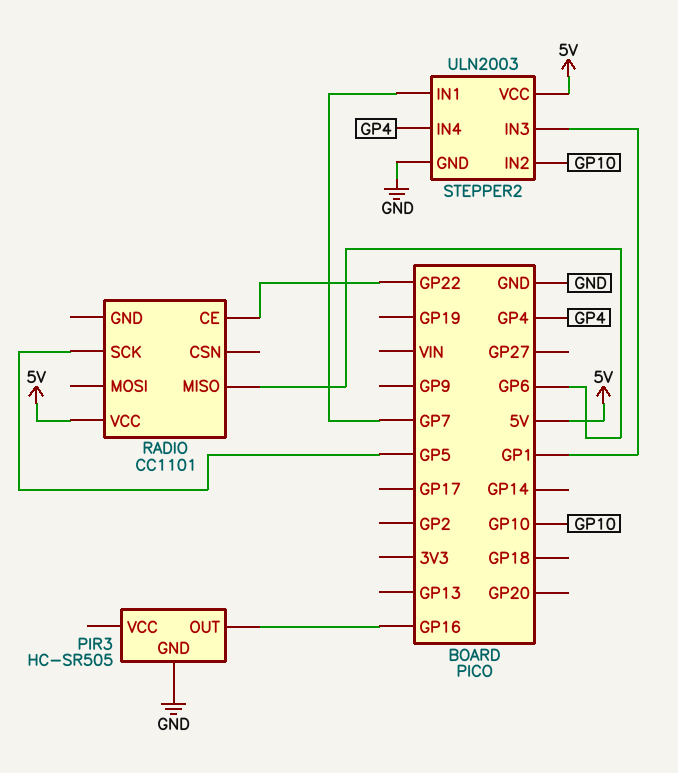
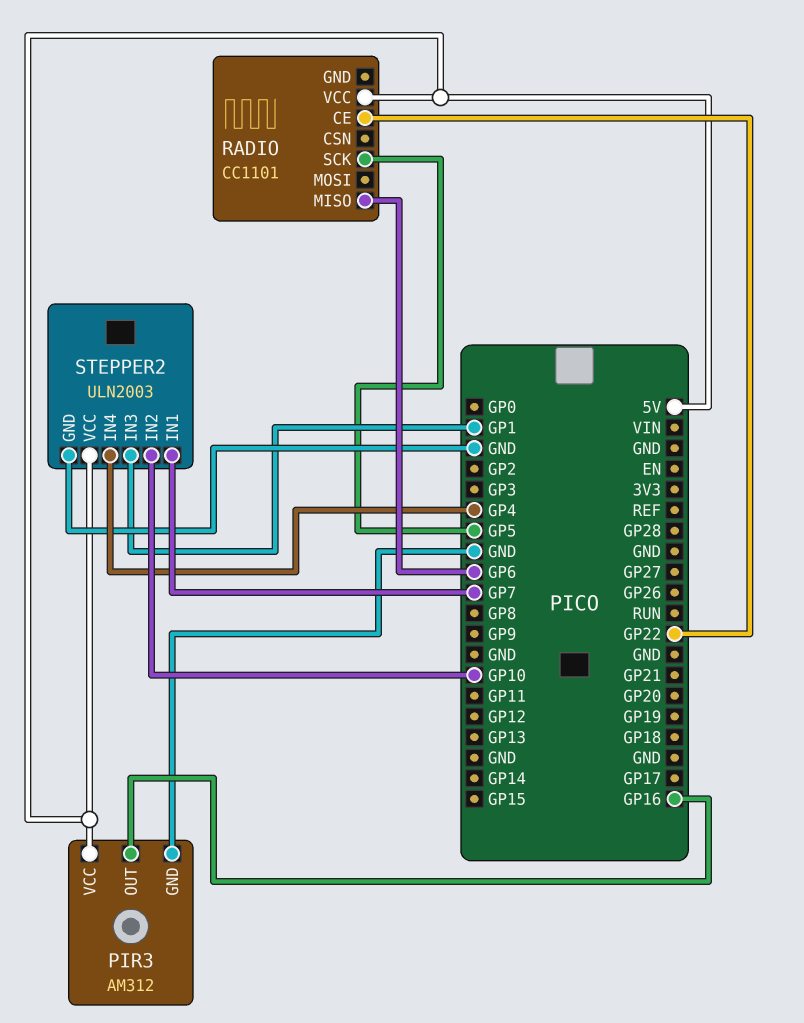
PIR3: HC-SR505 -> AM312
PIR3 pin VCC: none -> 5V

